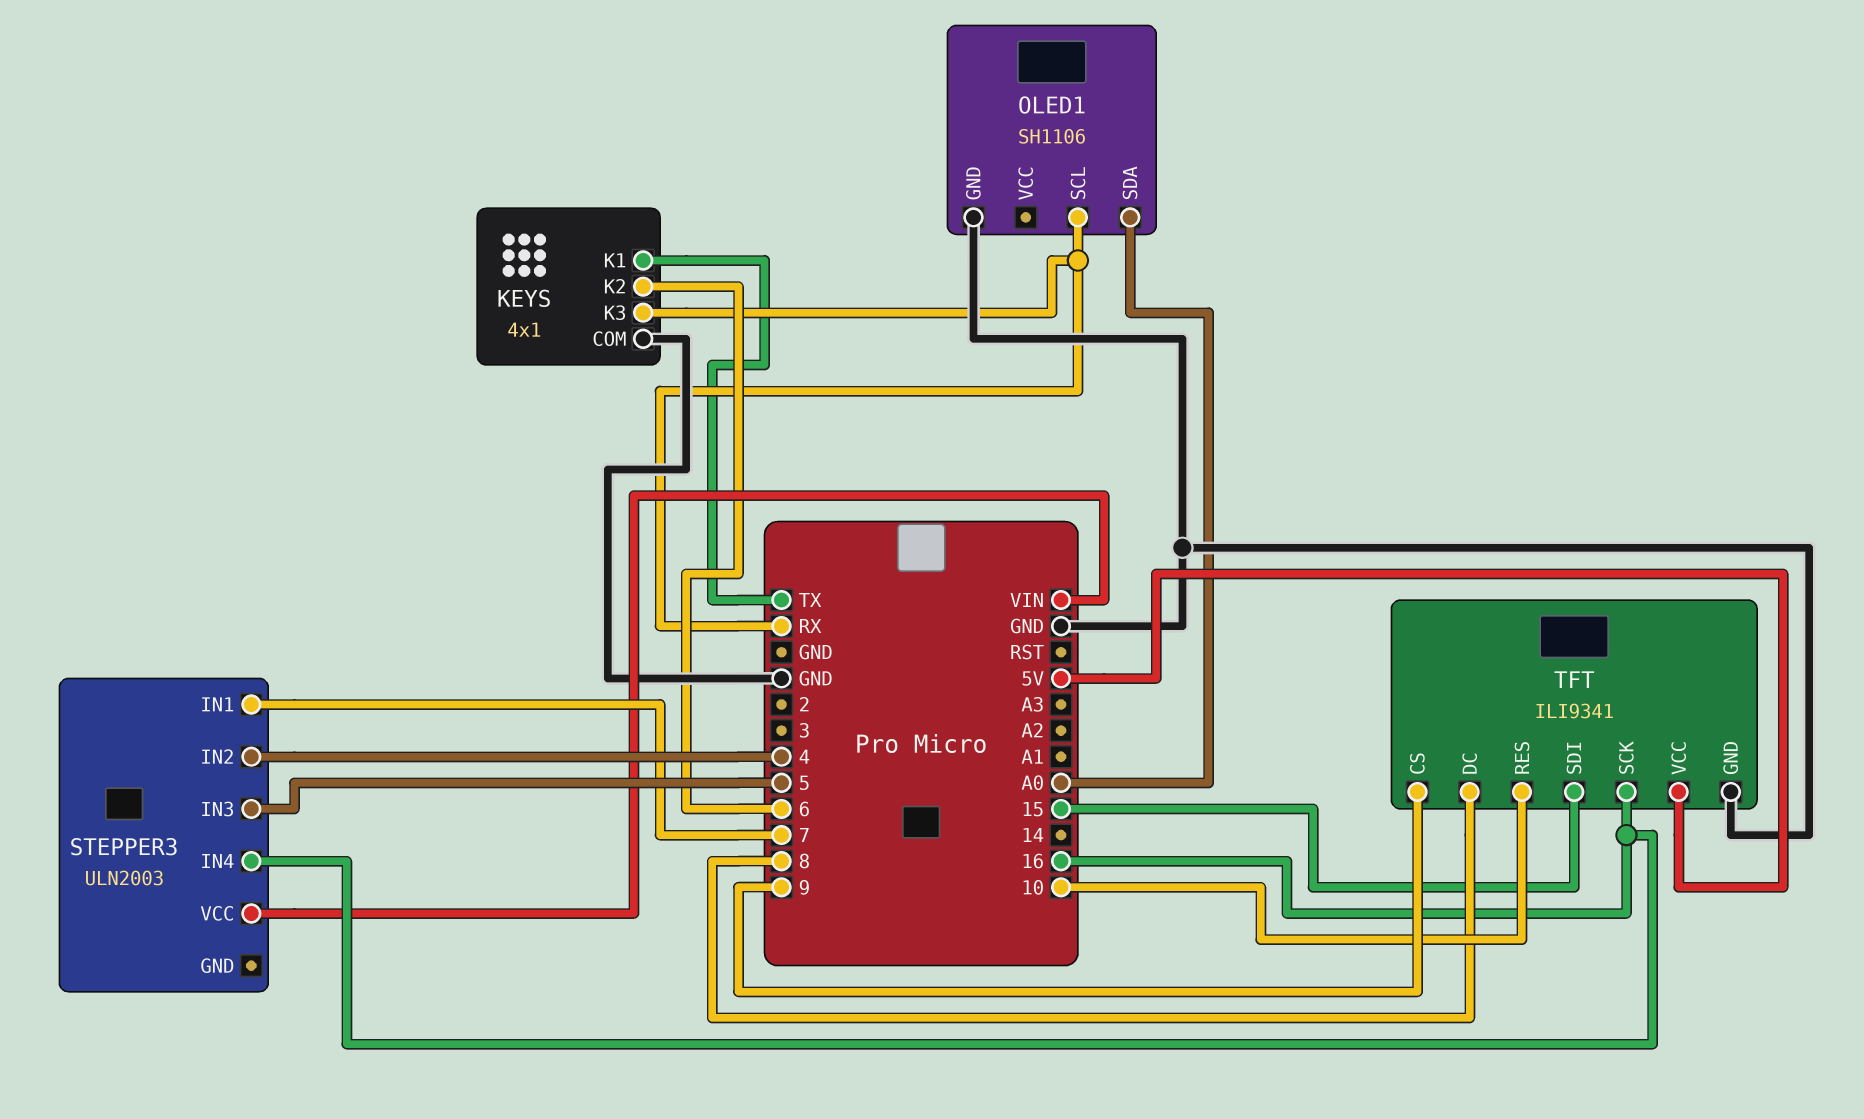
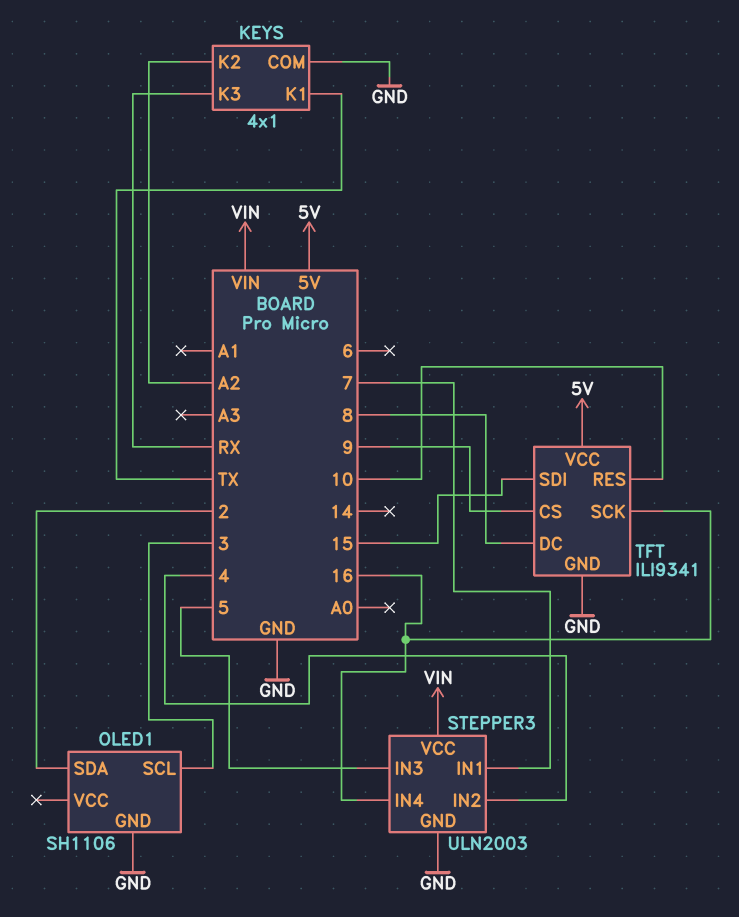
KEYS pin K2: 6 -> A2
OLED1 pin SCL: RX -> 3
OLED1 pin SDA: A0 -> 2
STEPPER3 pin GND: none -> GND

